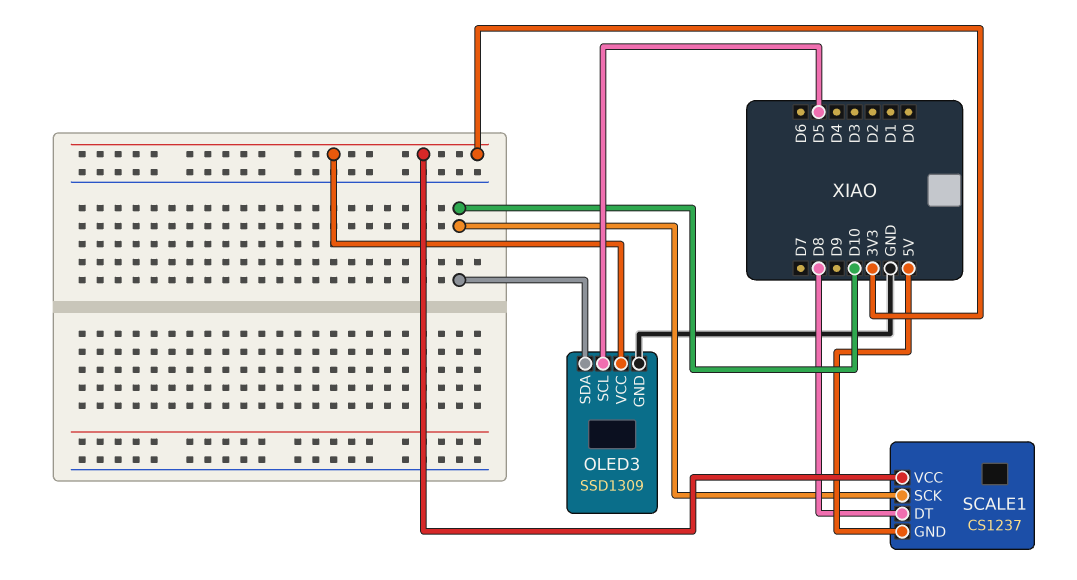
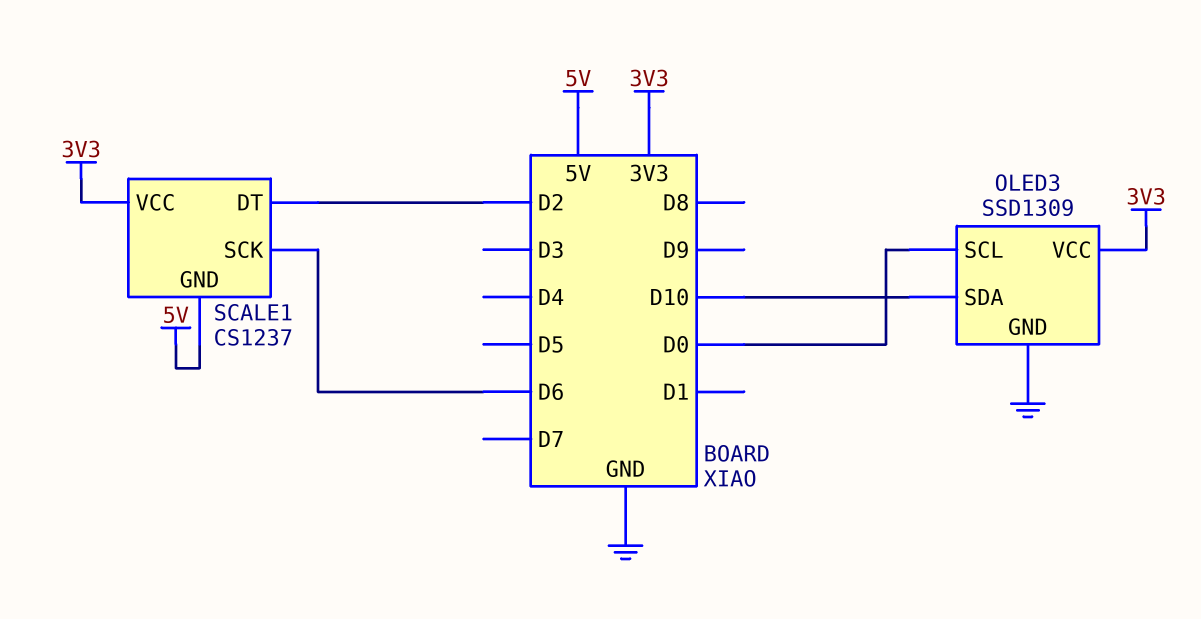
OLED3 pin SCL: D5 -> D0
SCALE1 pin DT: D8 -> D2
SCALE1 pin SCK: D10 -> D6

